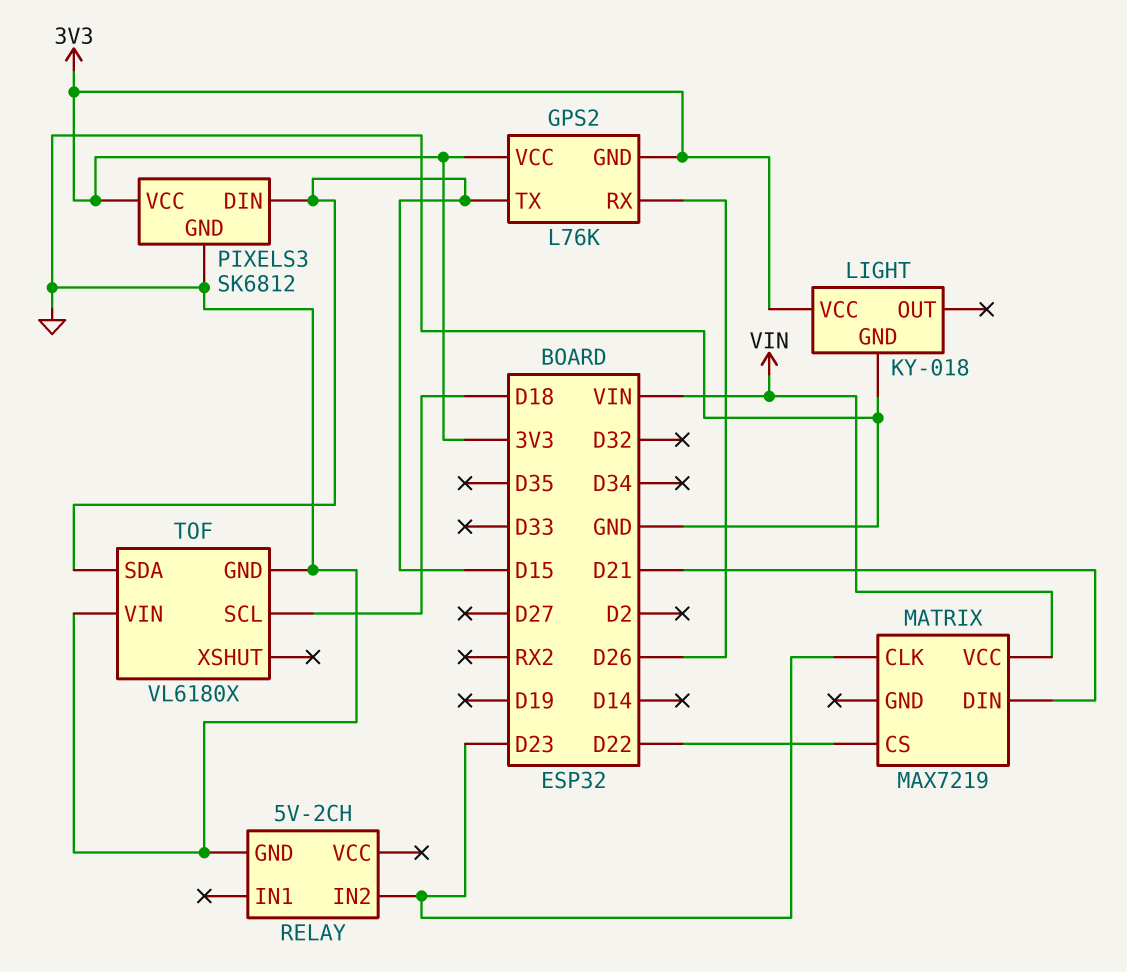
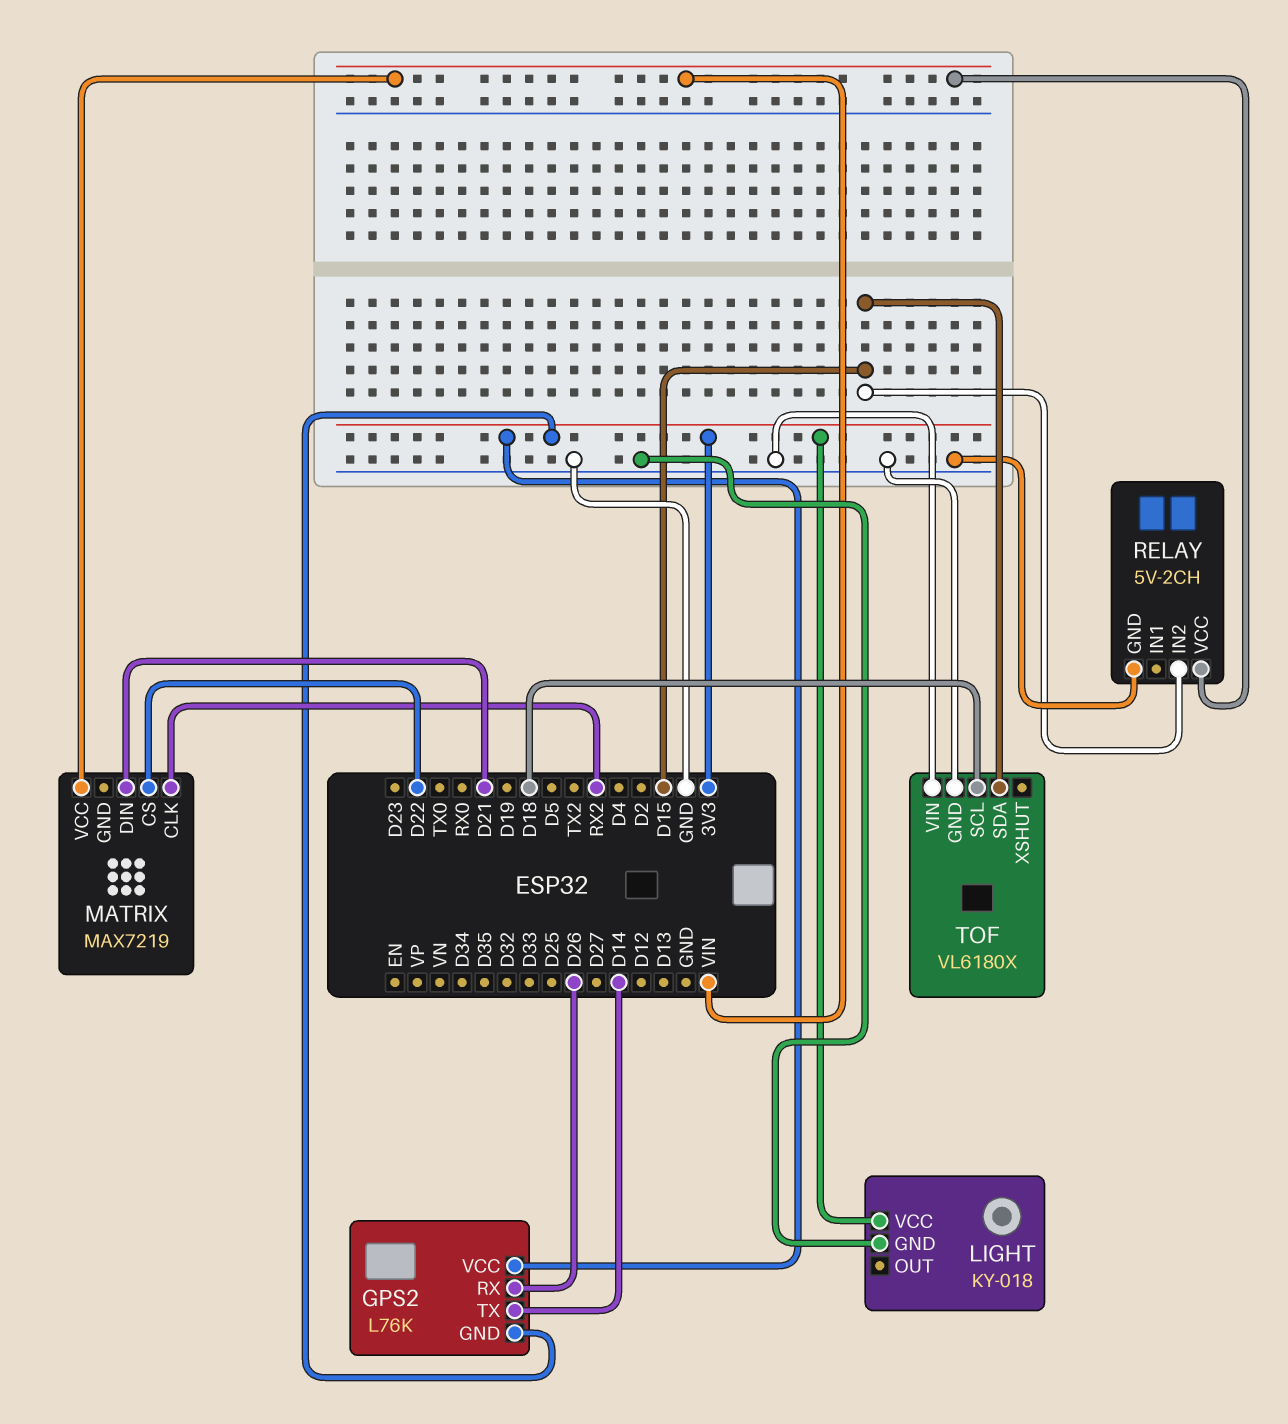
GPS2 pin TX: D15 -> D14
MATRIX pin CLK: D23 -> RX2
PIXELS3: SK6812 -> none
PIXELS3 pin DIN: D15 -> none
PIXELS3 pin GND: GND -> none
PIXELS3 pin VCC: 3V3 -> none
RELAY pin IN2: D23 -> D15
RELAY pin VCC: none -> VIN

